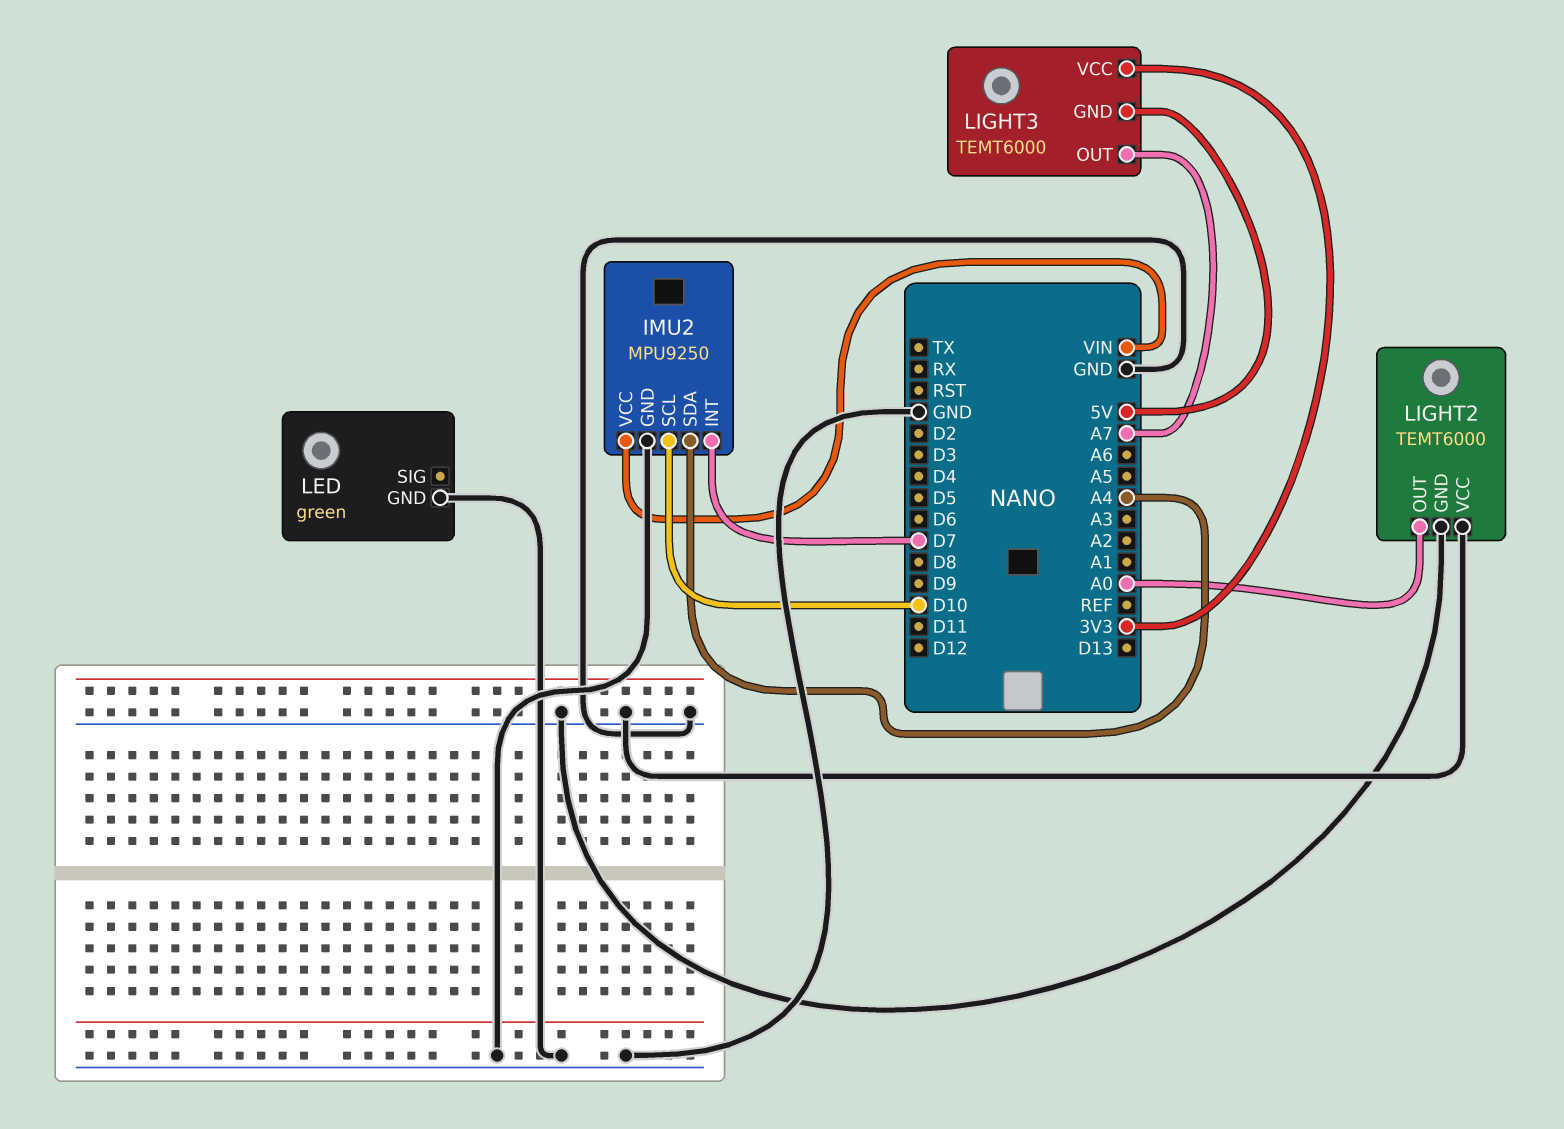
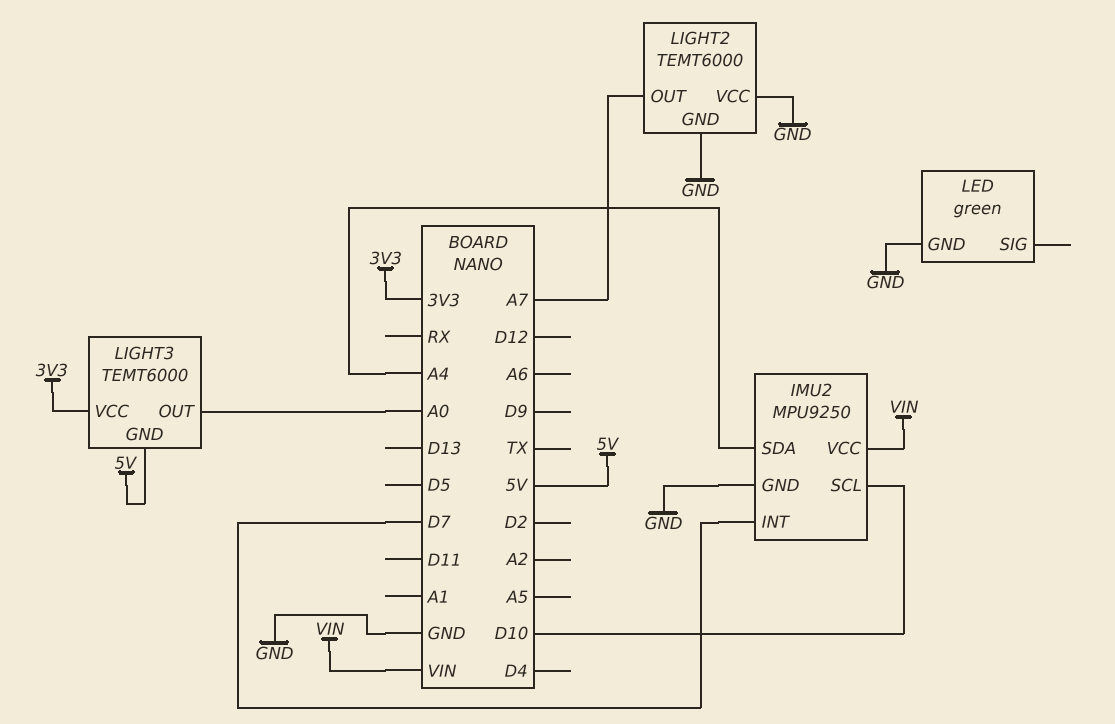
LIGHT2 pin OUT: A0 -> A7
LIGHT3 pin OUT: A7 -> A0

